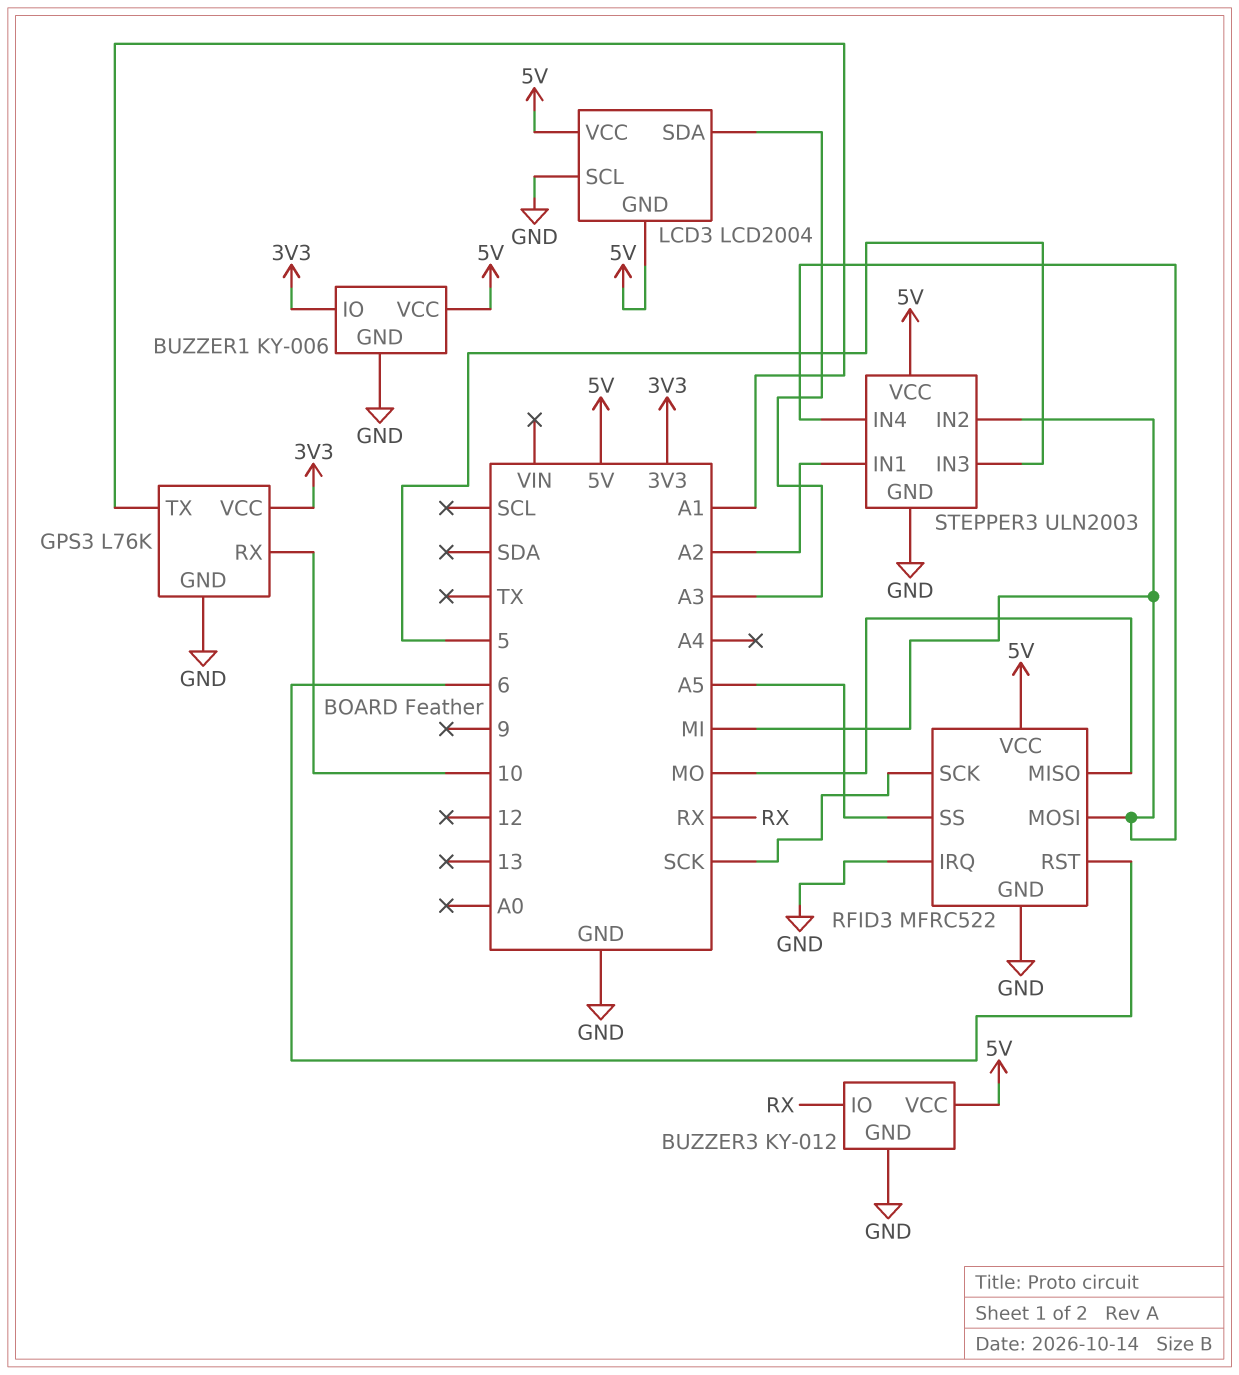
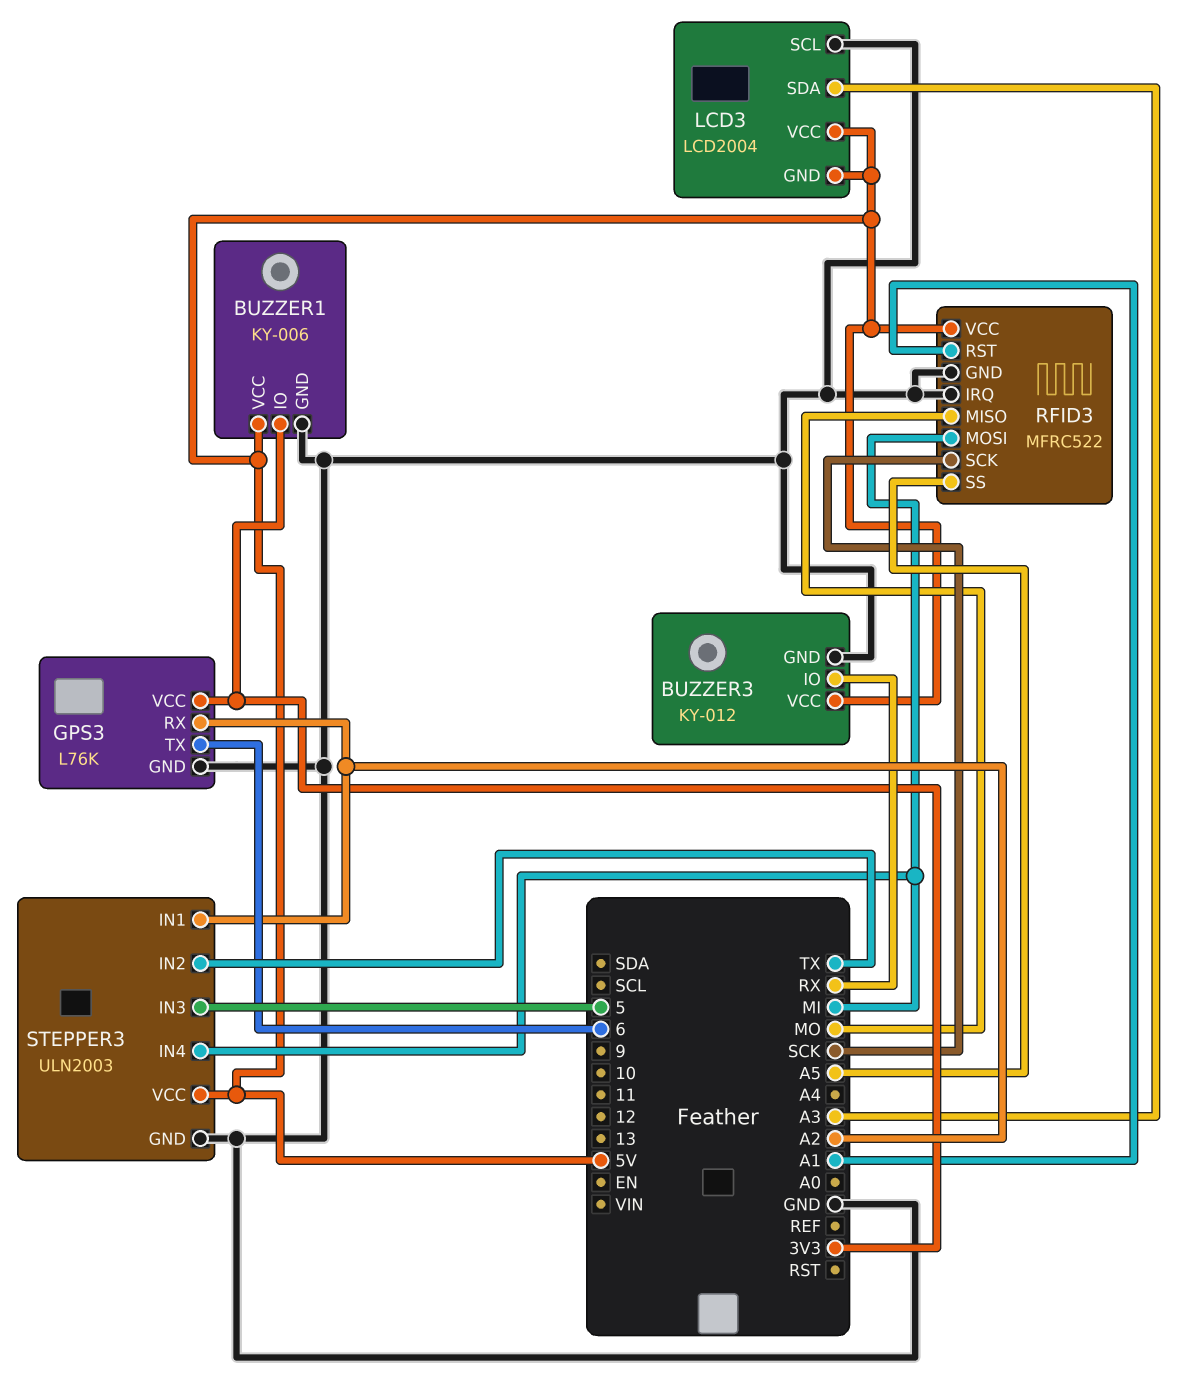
GPS3 pin RX: 10 -> A2
GPS3 pin TX: A1 -> 6
RFID3 pin RST: 6 -> A1
STEPPER3 pin IN2: MI -> TX

